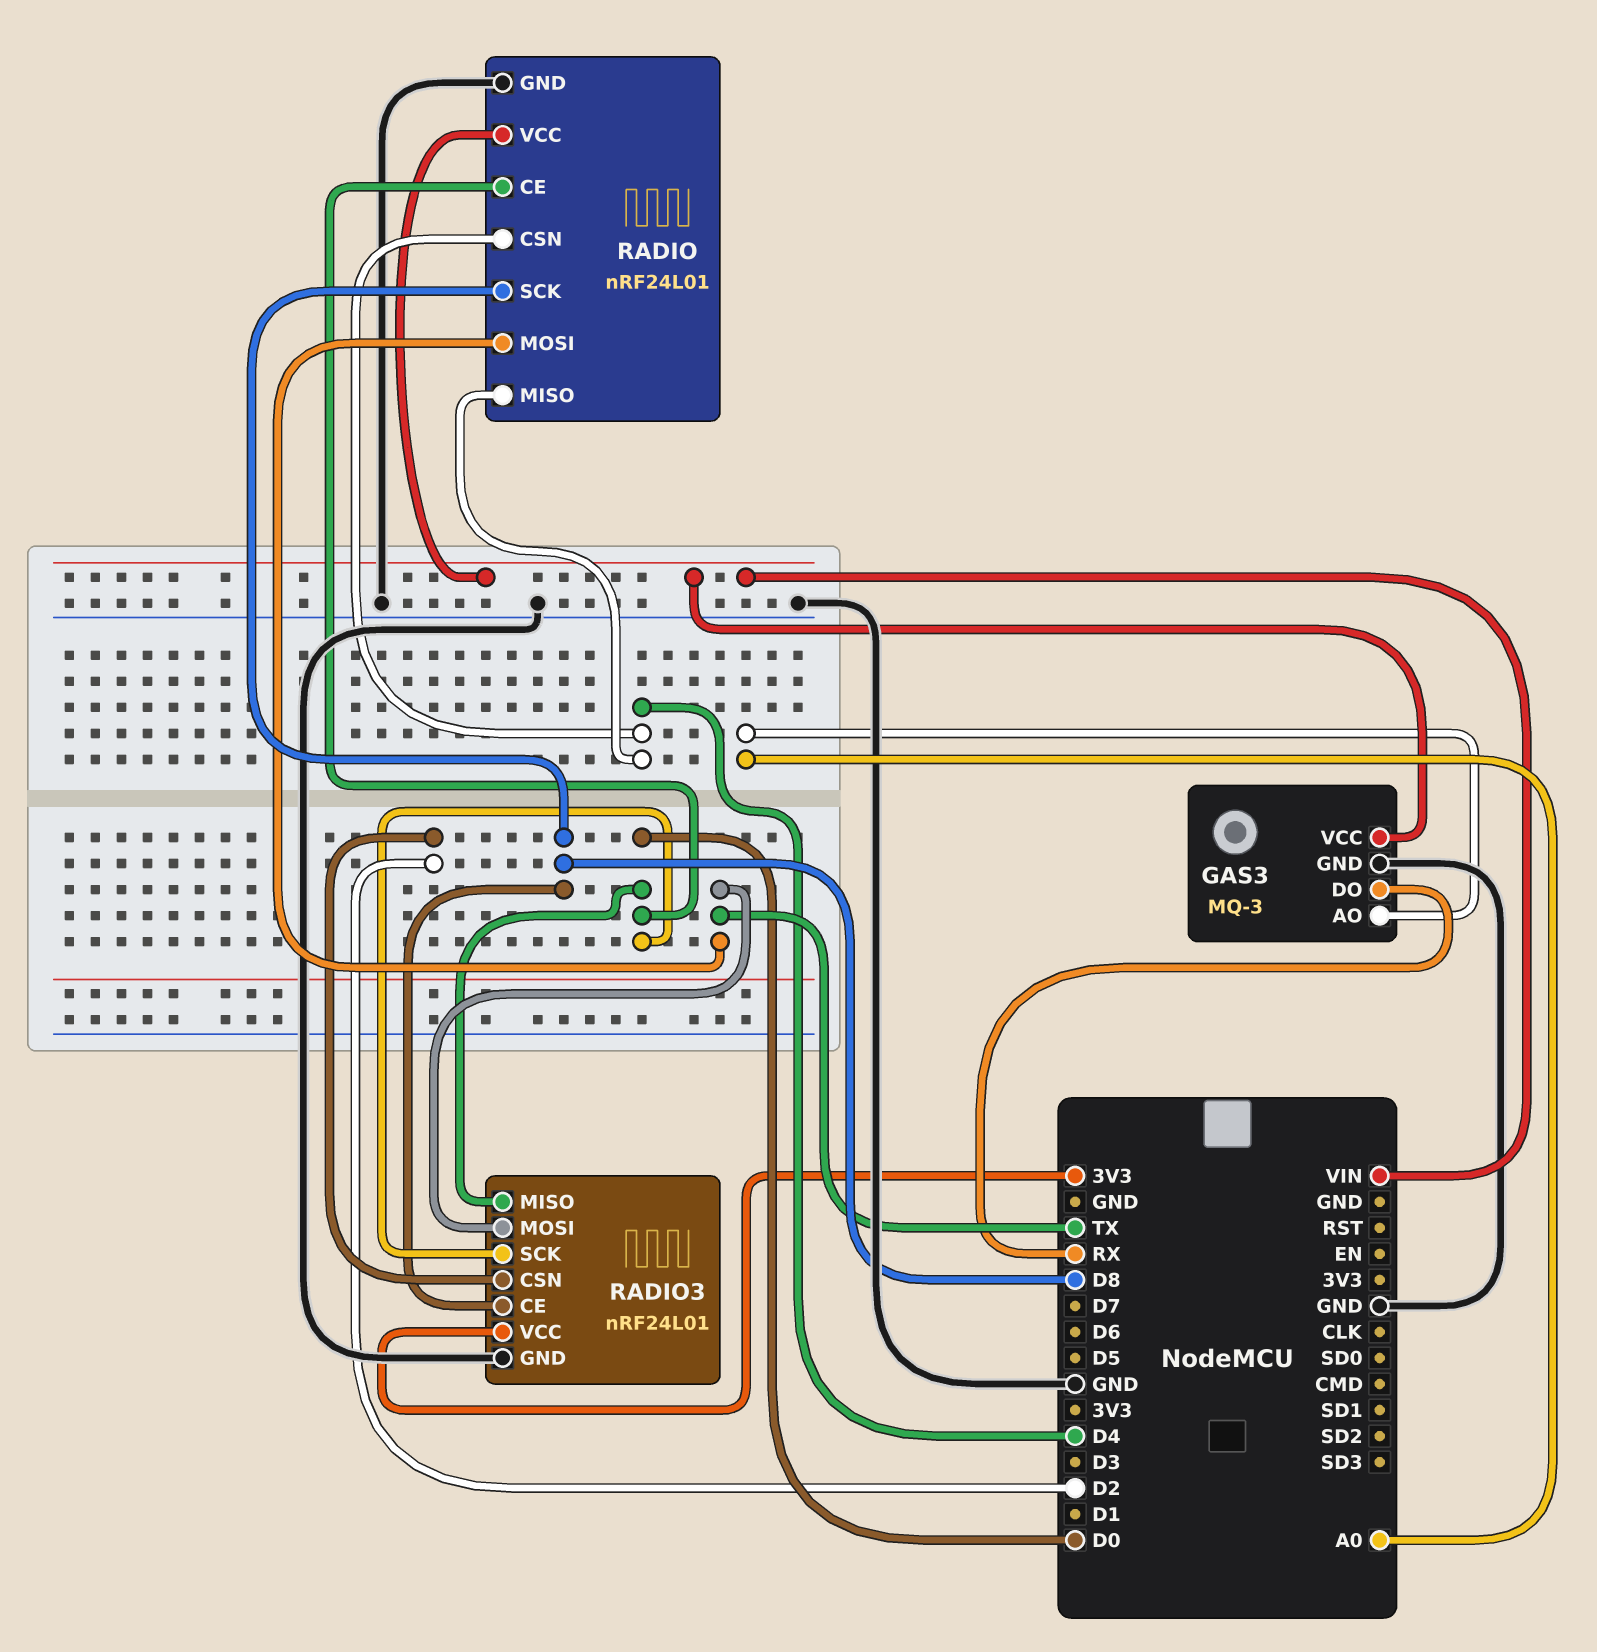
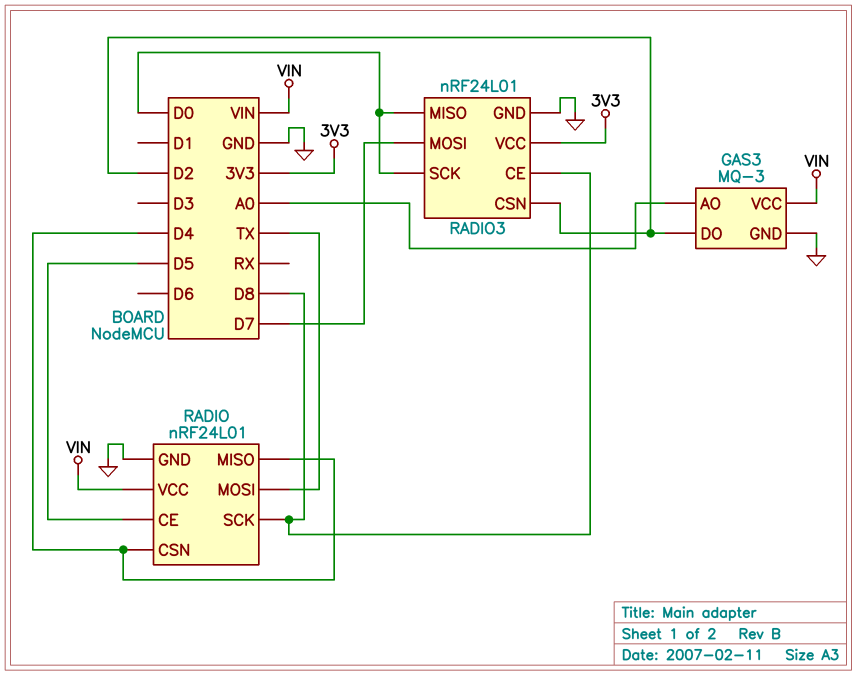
GAS3 pin DO: RX -> D2
RADIO pin CE: D0 -> D5
RADIO3 pin MOSI: TX -> D7

